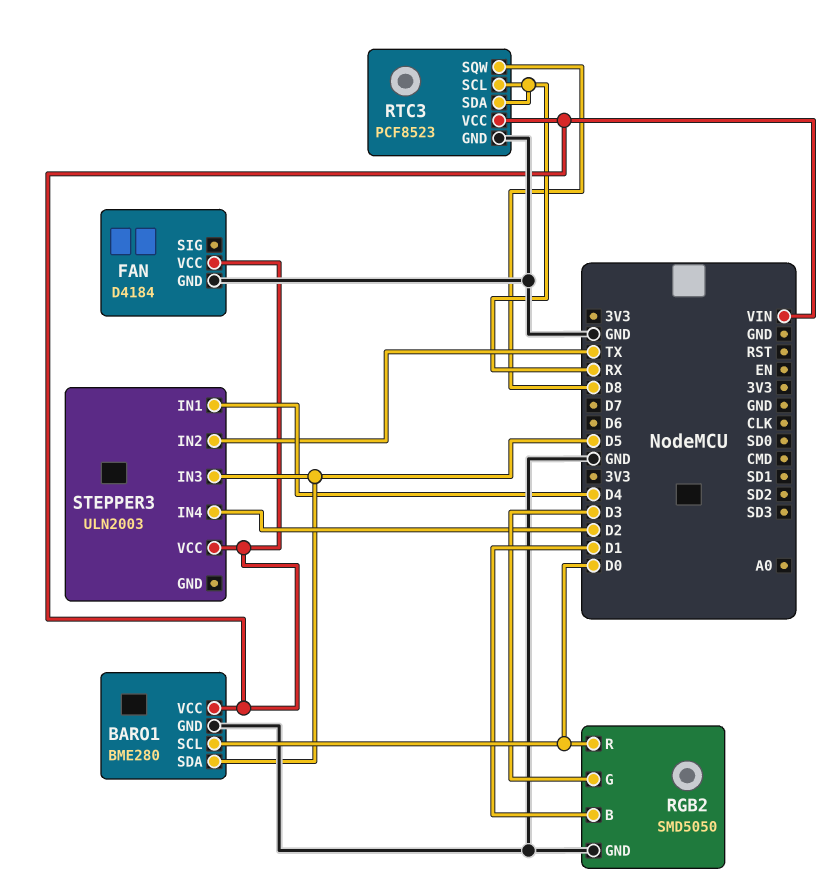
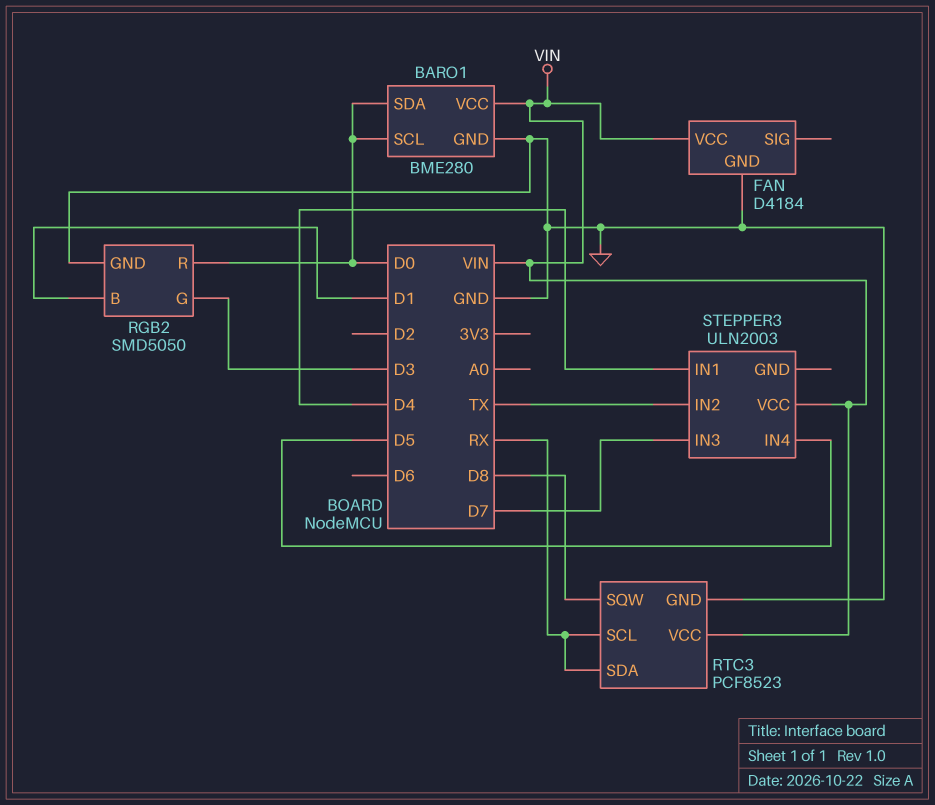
BARO1 pin SDA: D5 -> D0
STEPPER3 pin IN3: D5 -> D7
STEPPER3 pin IN4: D2 -> D5

